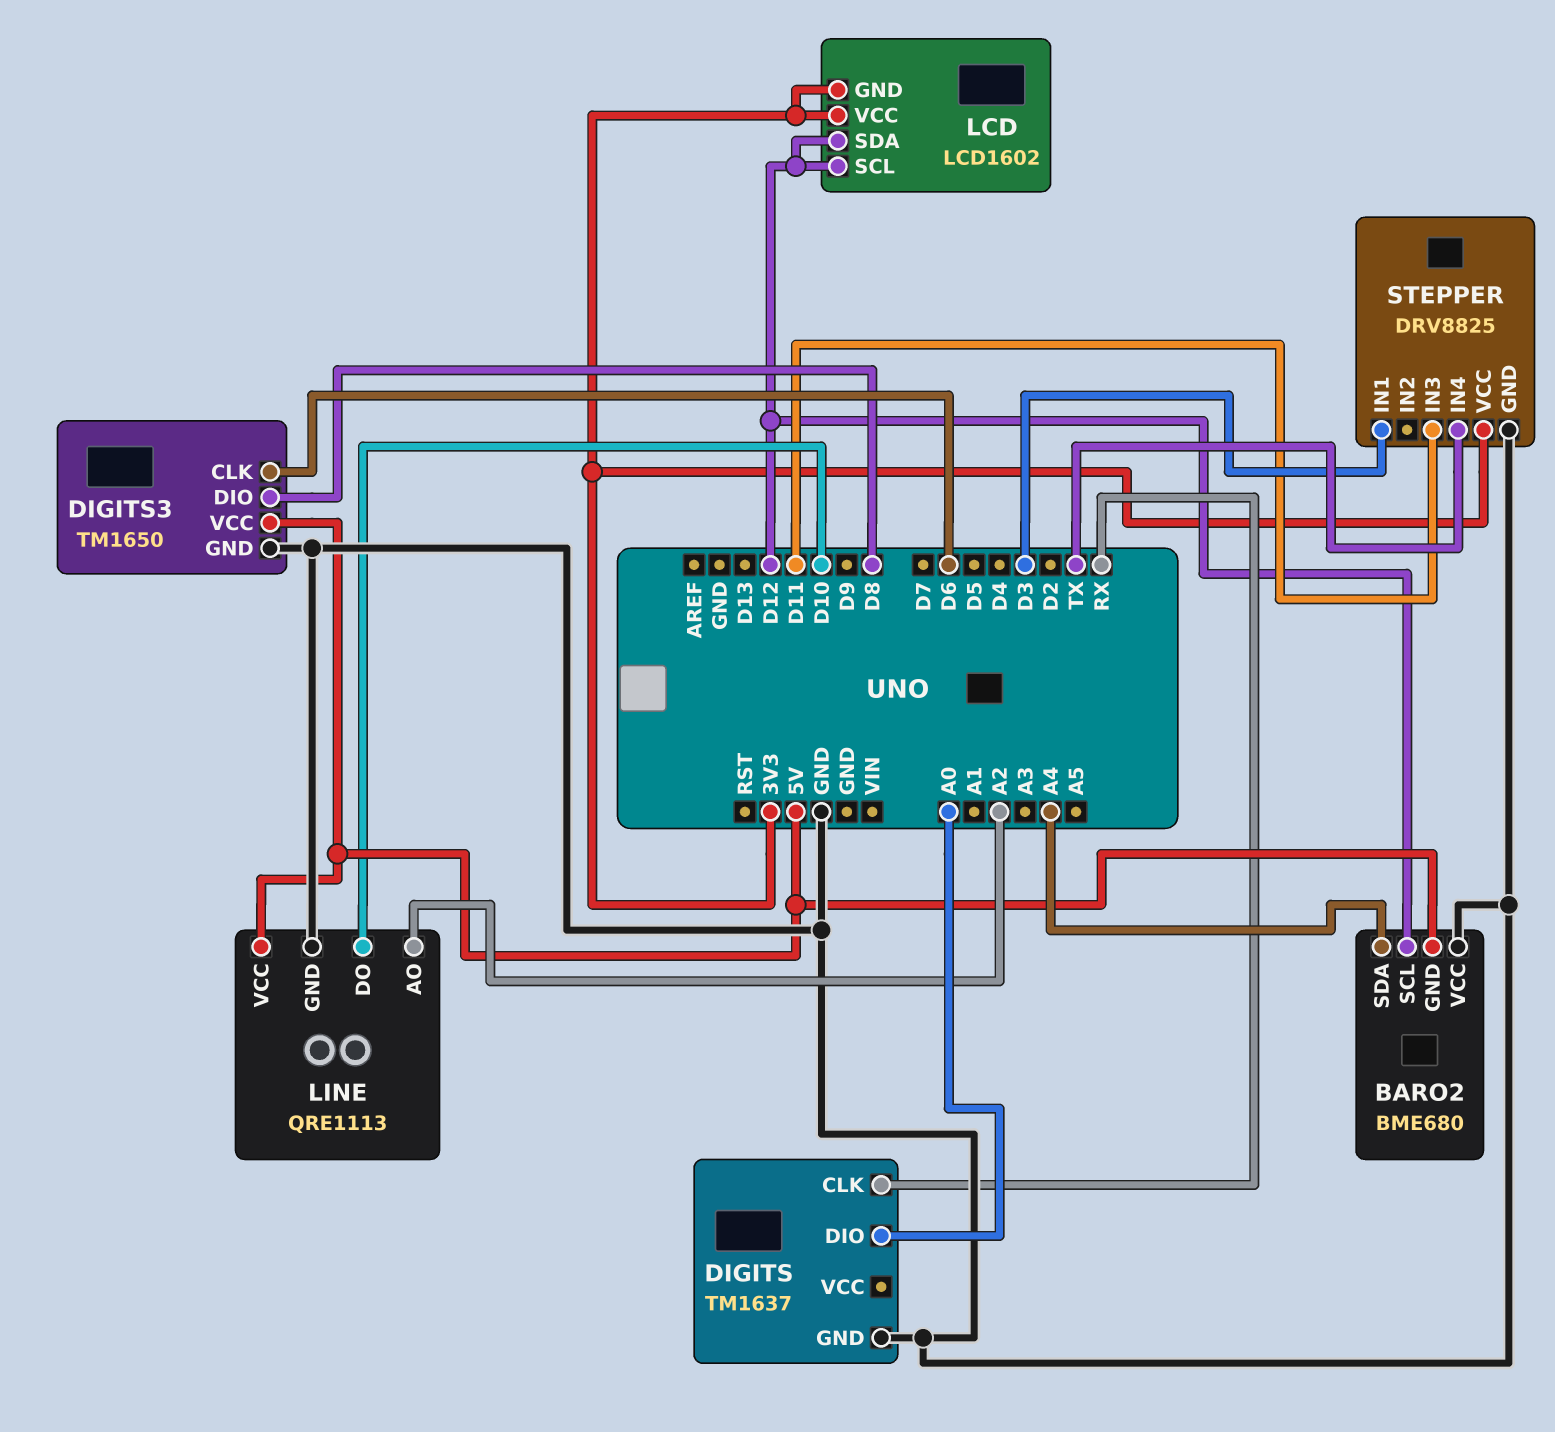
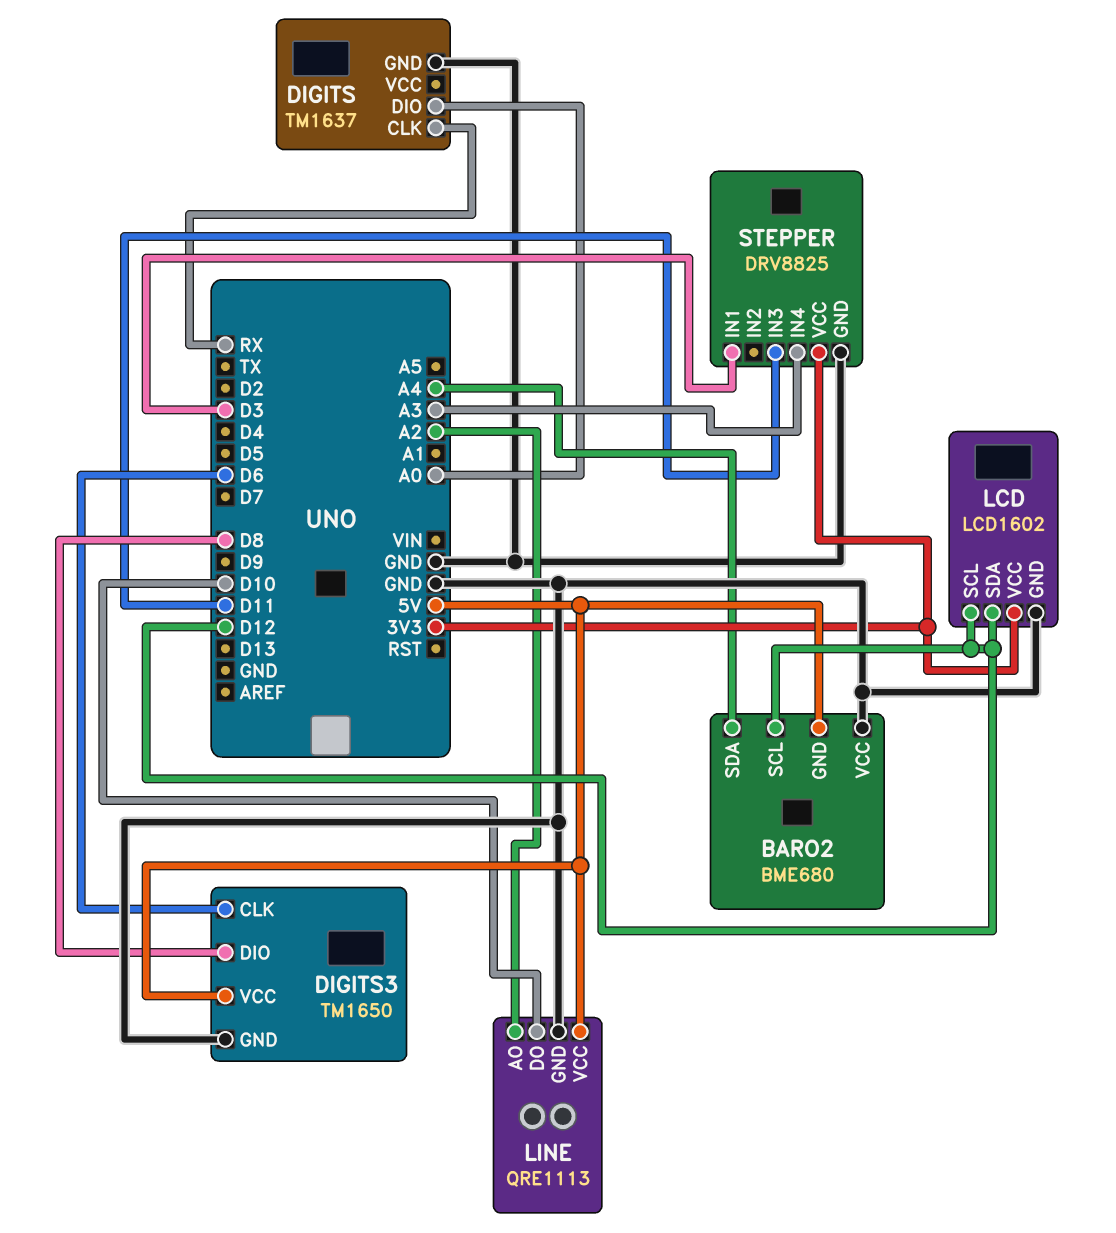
LCD pin GND: 3V3 -> GND
STEPPER pin IN4: TX -> A3

